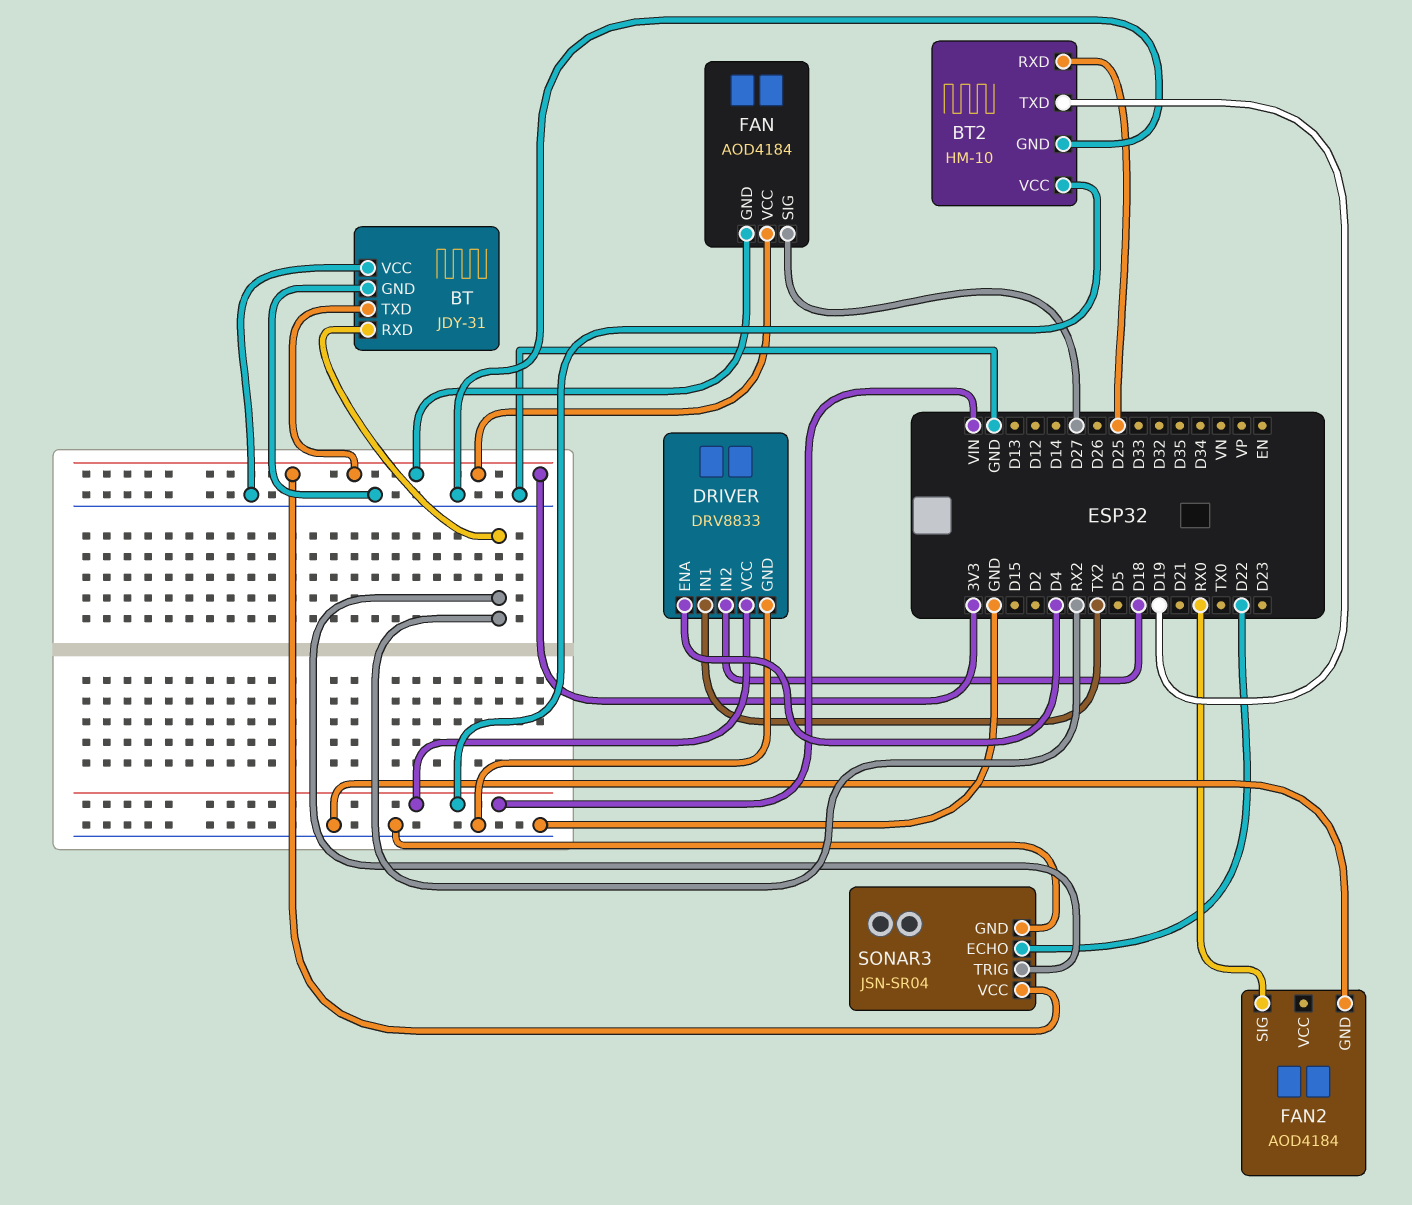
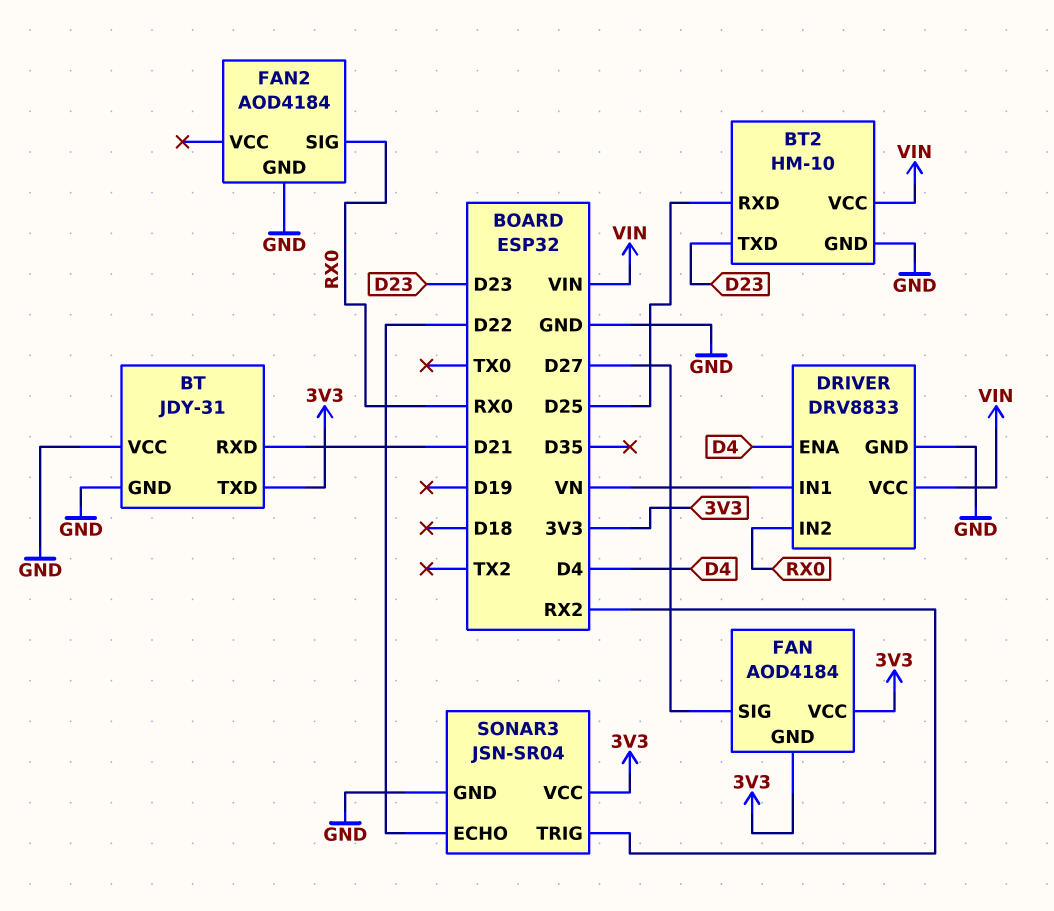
BT pin RXD: RX2 -> D21
BT2 pin TXD: D19 -> D23
DRIVER pin IN1: TX2 -> VN
DRIVER pin IN2: D18 -> RX0

